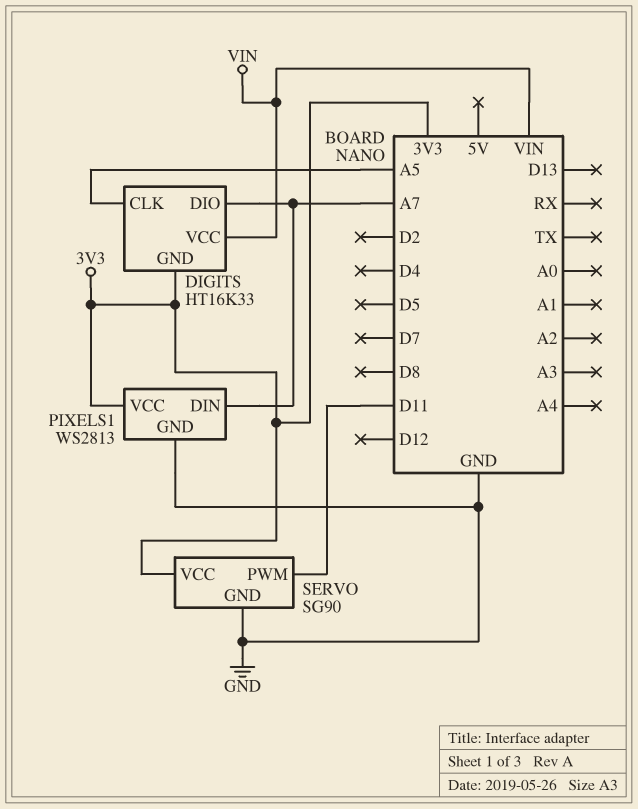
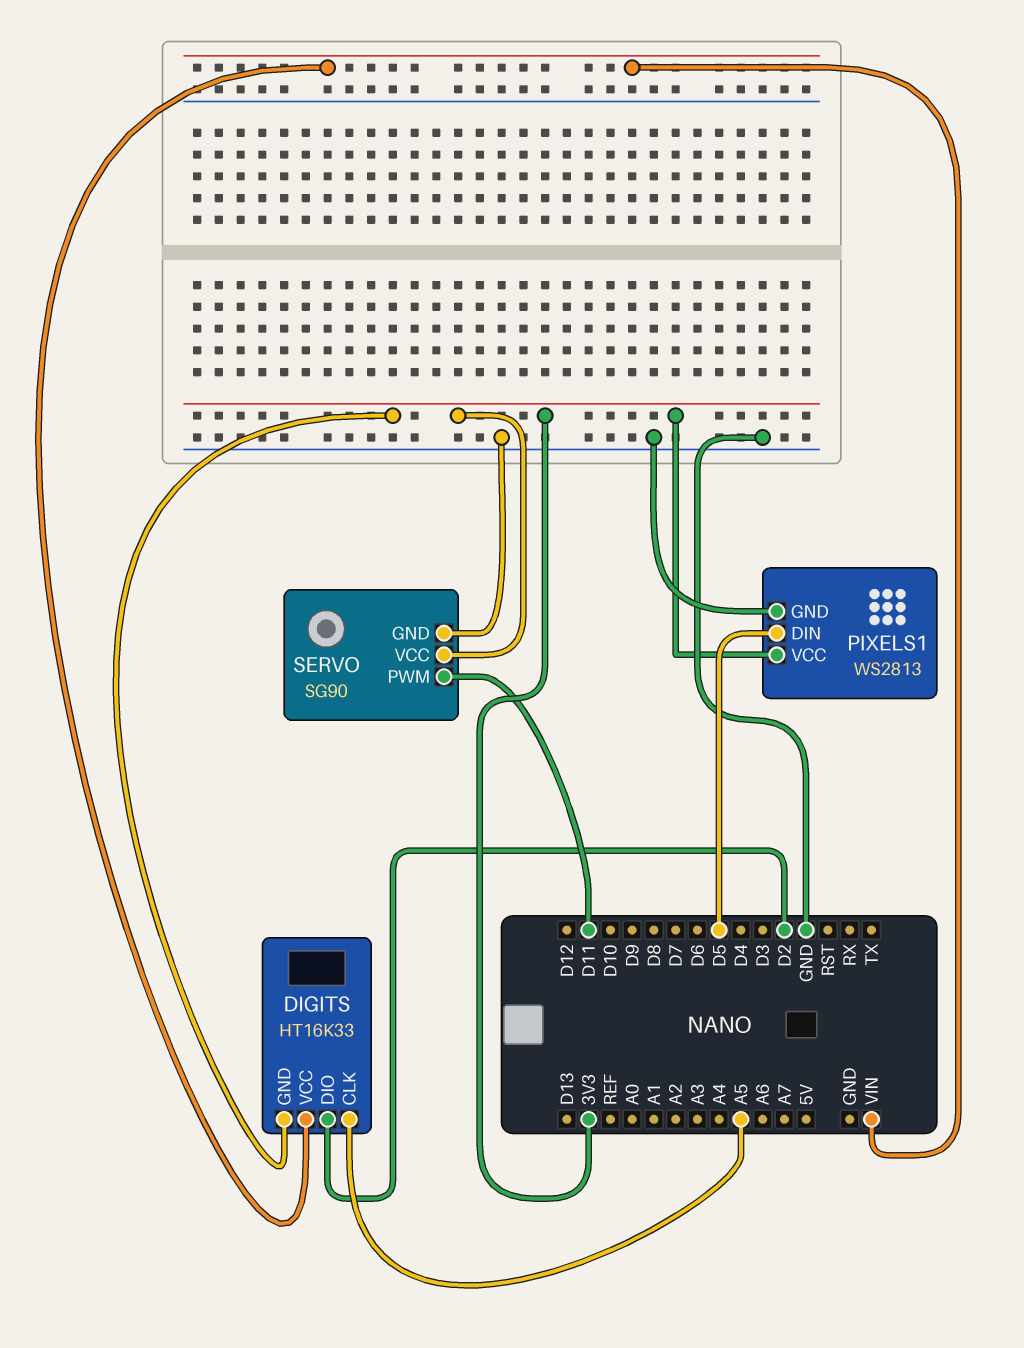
DIGITS pin DIO: A7 -> D2
PIXELS1 pin DIN: A7 -> D5

